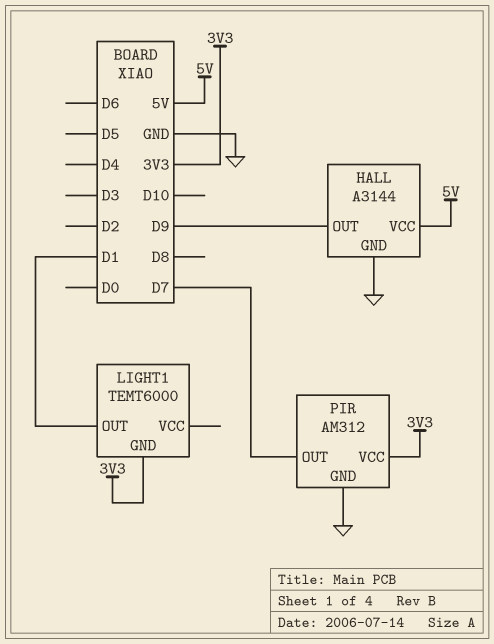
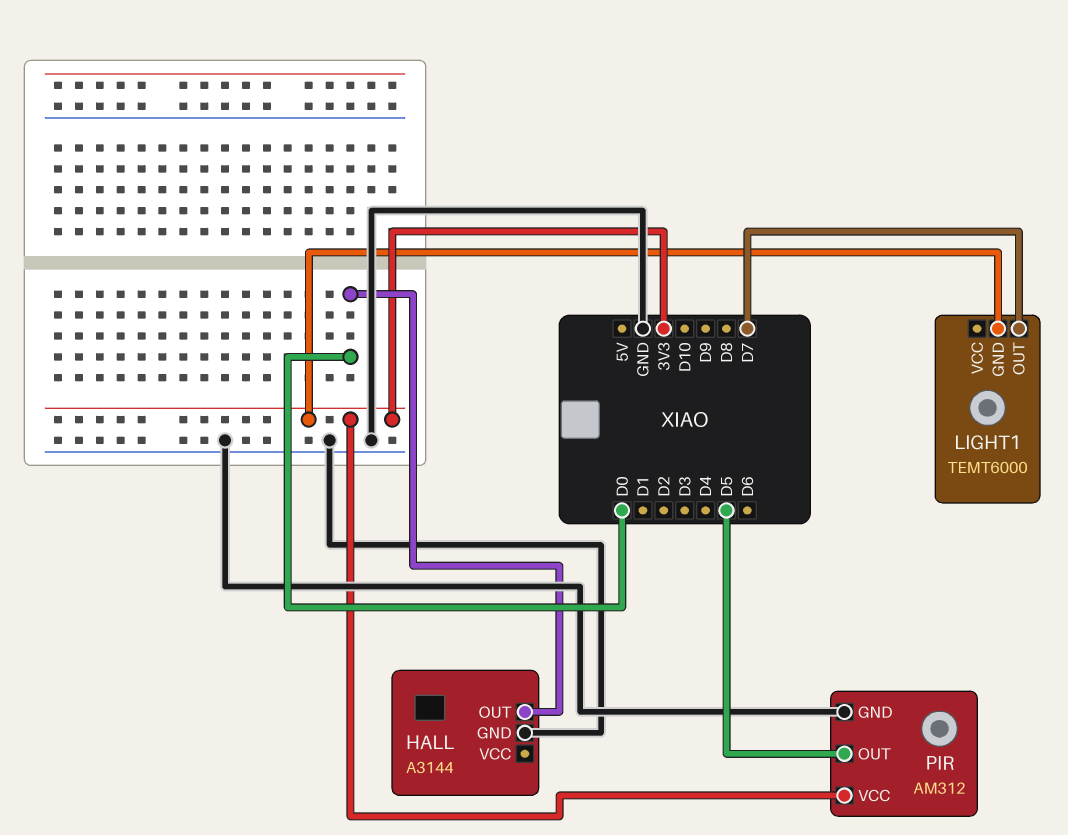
HALL pin OUT: D9 -> D0
HALL pin VCC: 5V -> none
LIGHT1 pin OUT: D1 -> D7
PIR pin OUT: D7 -> D5

